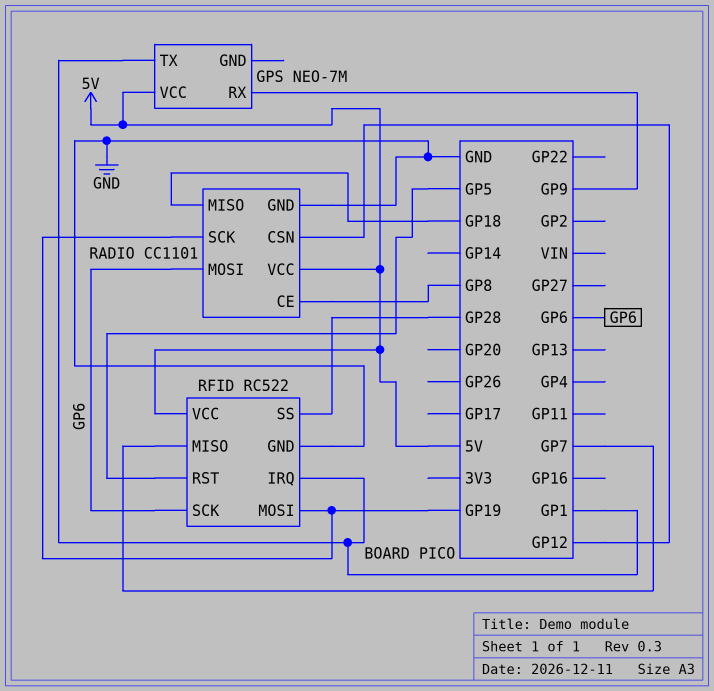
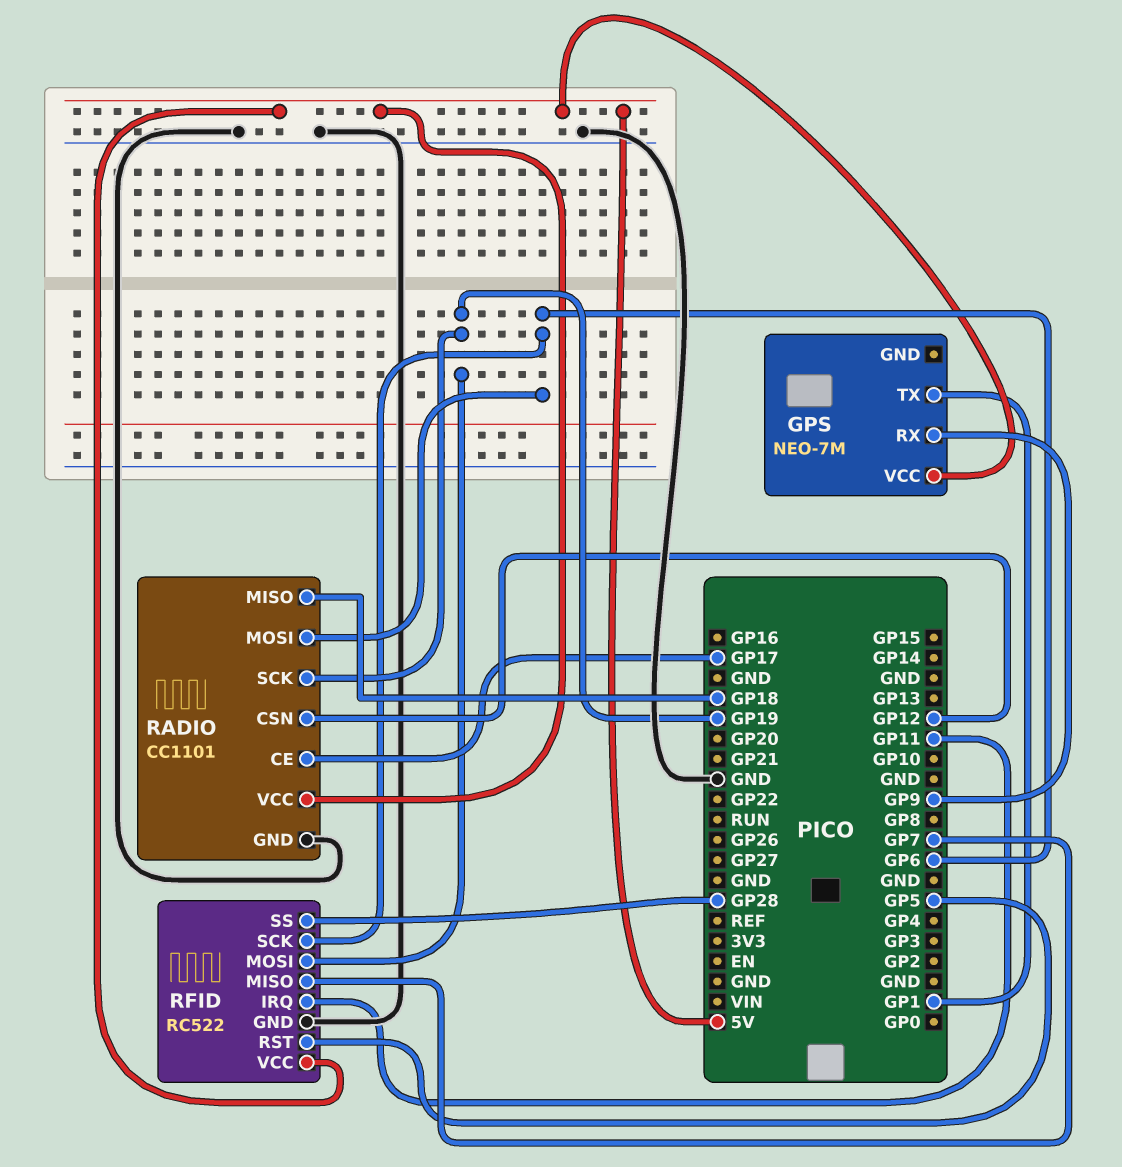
RADIO pin CE: GP8 -> GP17
RFID pin IRQ: GP1 -> GP11

